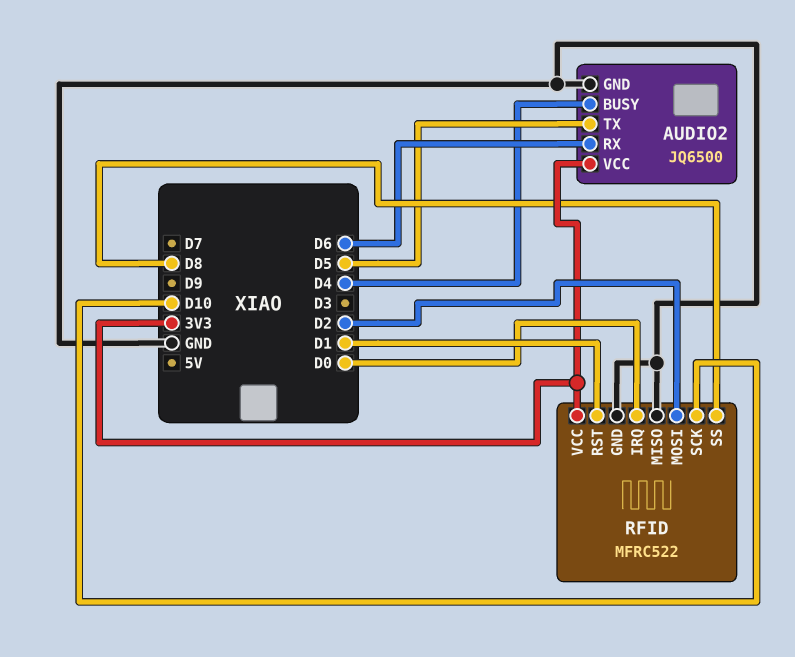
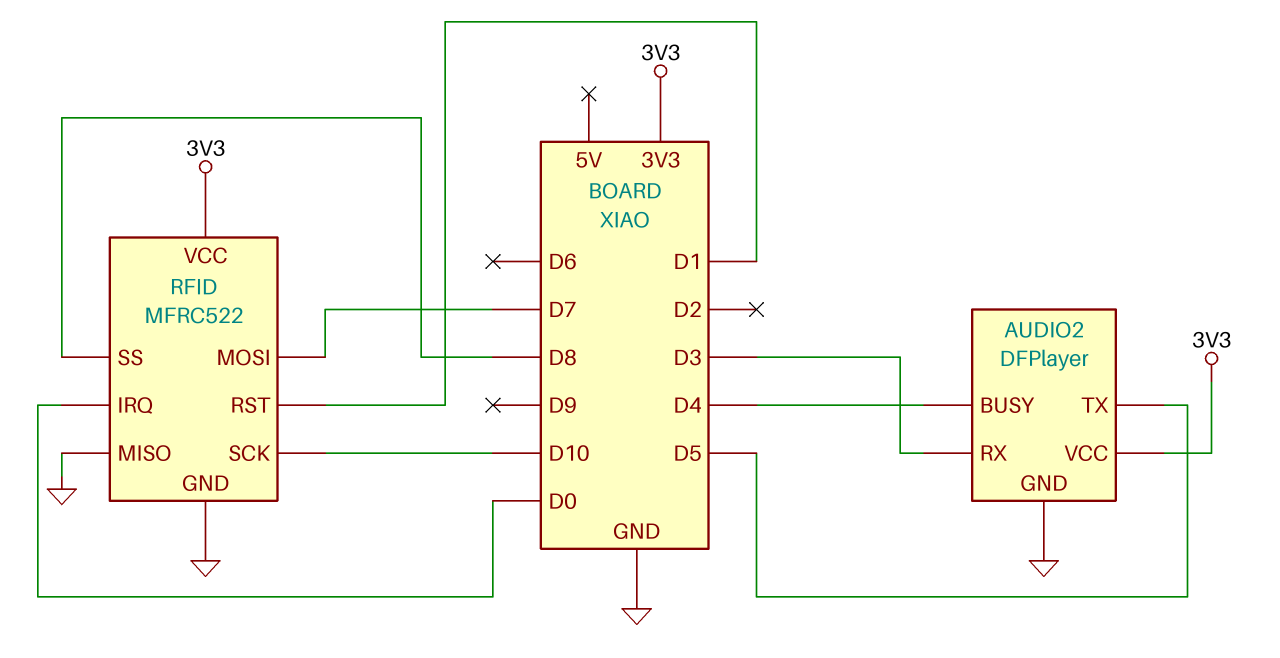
AUDIO2: JQ6500 -> DFPlayer
AUDIO2 pin RX: D6 -> D3
RFID pin MOSI: D2 -> D7

